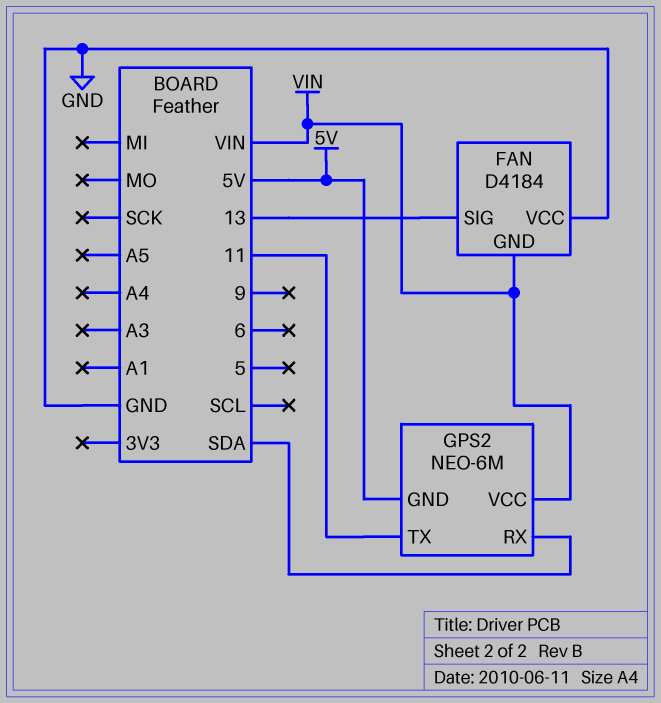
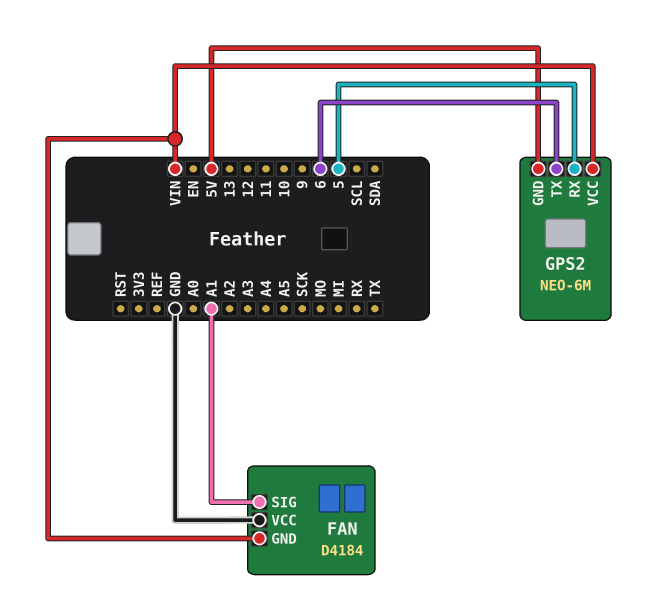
FAN pin SIG: 13 -> A1
GPS2 pin RX: SDA -> 5
GPS2 pin TX: 11 -> 6

